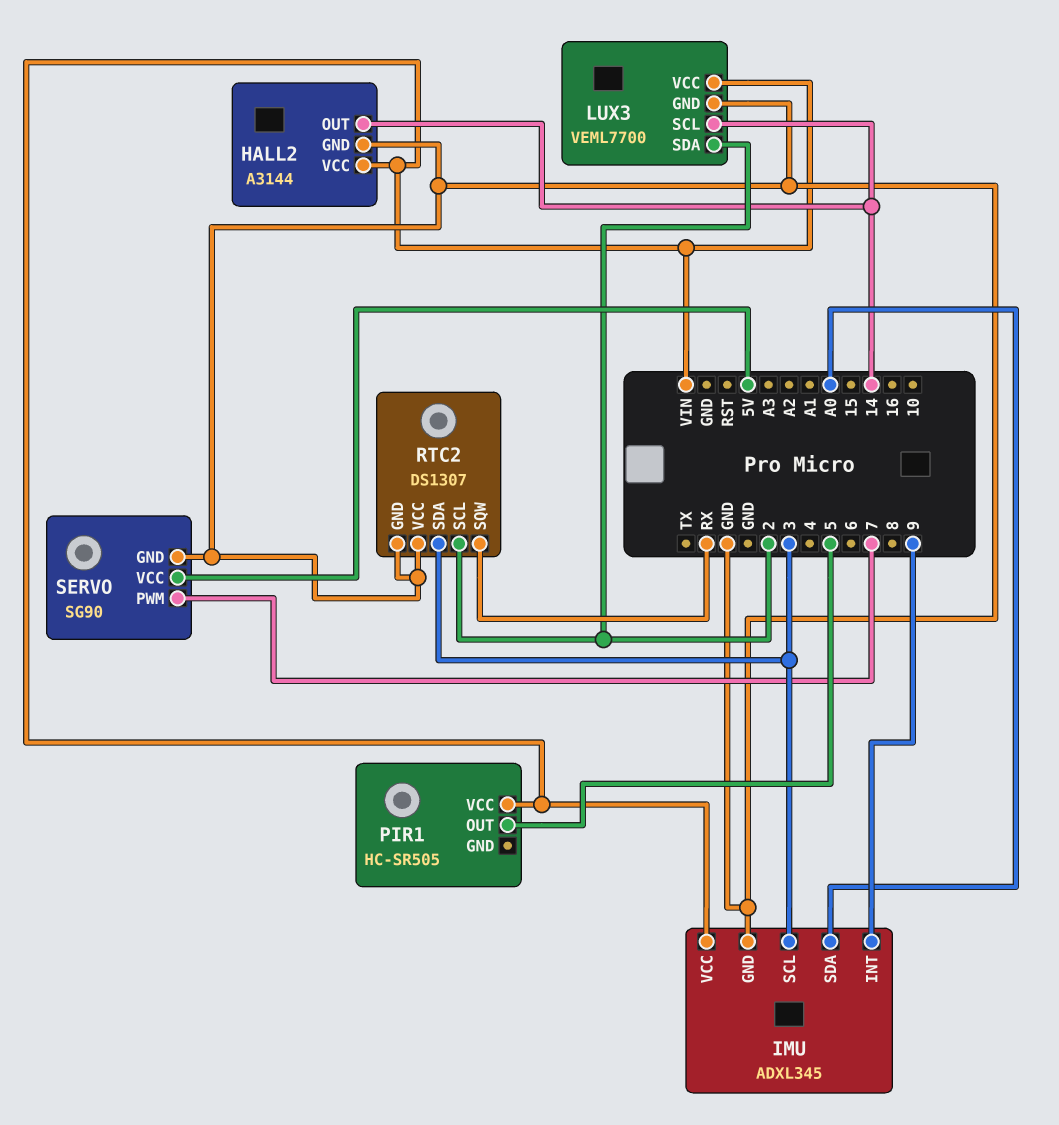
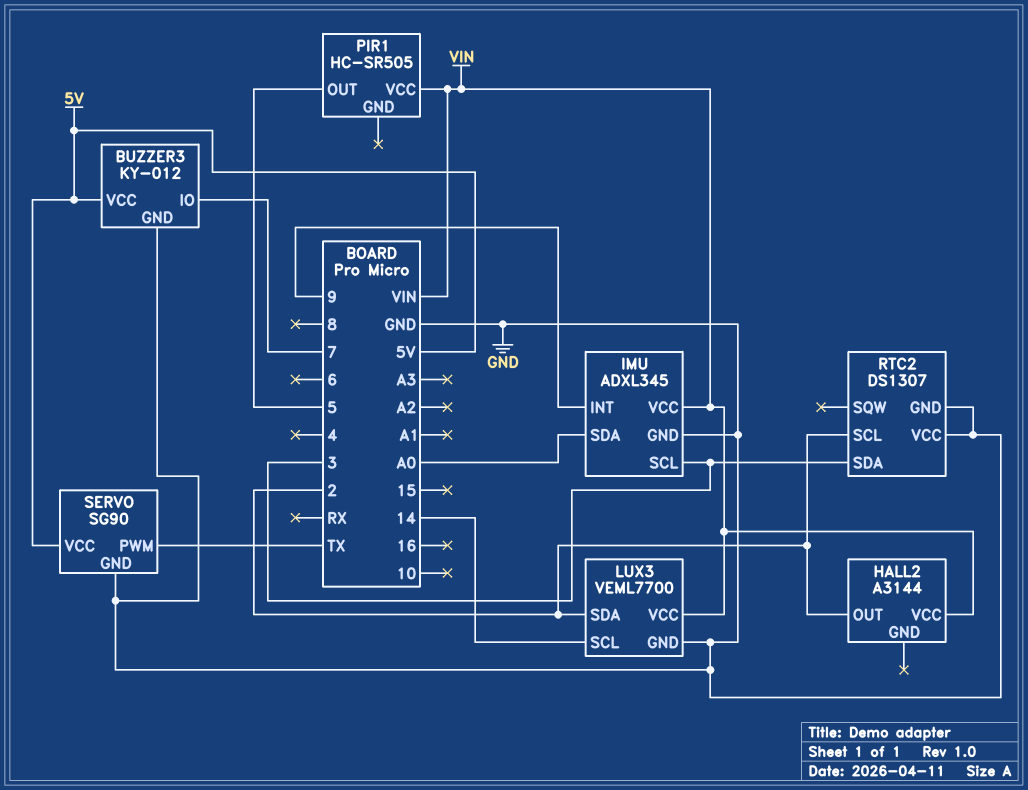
BUZZER3: none -> KY-012
BUZZER3 pin GND: none -> GND
BUZZER3 pin IO: none -> 7
BUZZER3 pin VCC: none -> 5V
HALL2 pin GND: GND -> none
HALL2 pin OUT: 14 -> 2
RTC2 pin SQW: RX -> none
SERVO pin PWM: 7 -> TX

